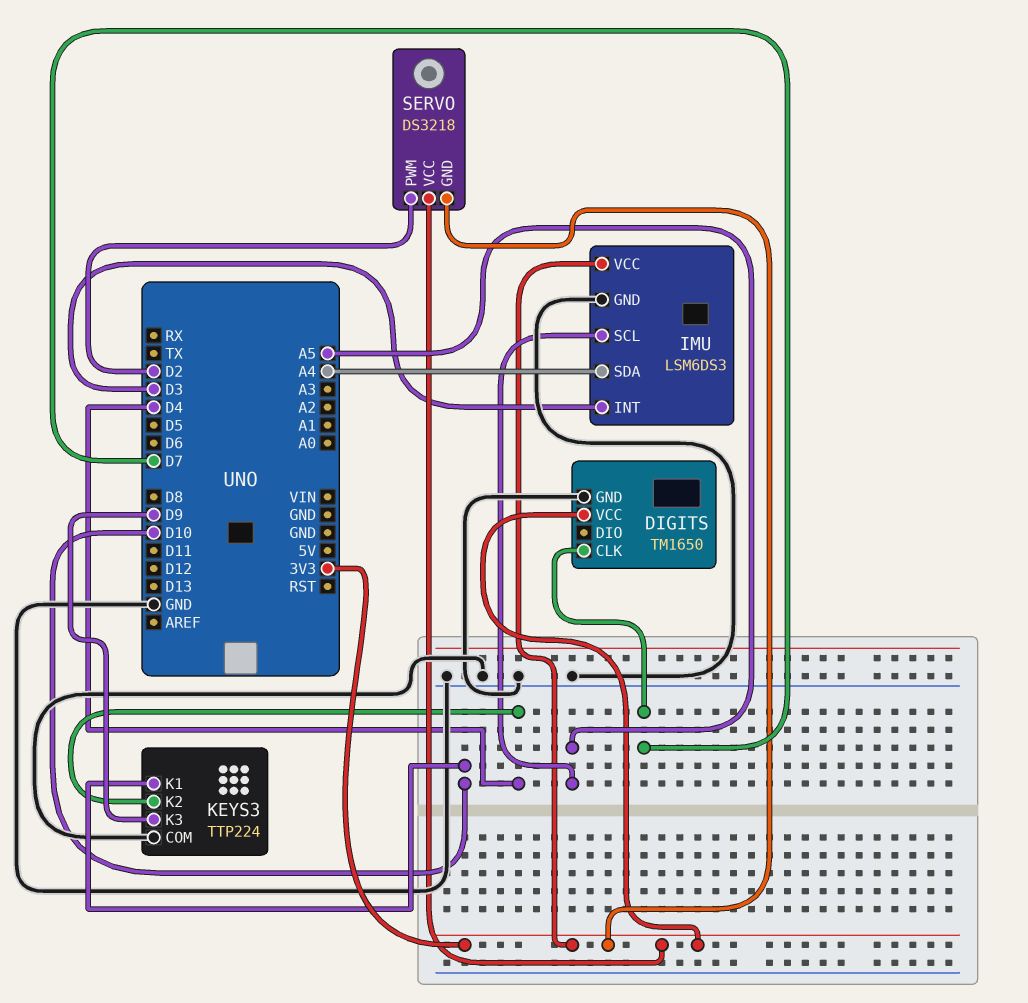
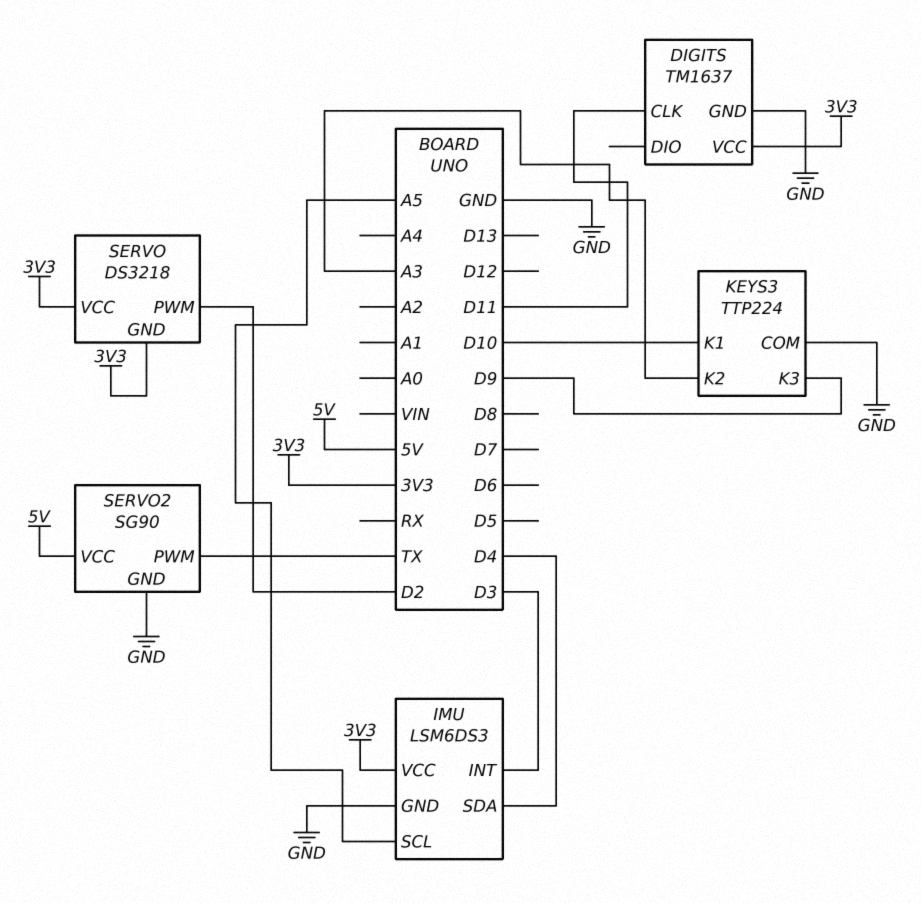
DIGITS: TM1650 -> TM1637
DIGITS pin CLK: D7 -> D11
IMU pin SDA: A4 -> D4
KEYS3 pin K2: D4 -> A3
SERVO2: none -> SG90
SERVO2 pin GND: none -> GND
SERVO2 pin PWM: none -> TX
SERVO2 pin VCC: none -> 5V

